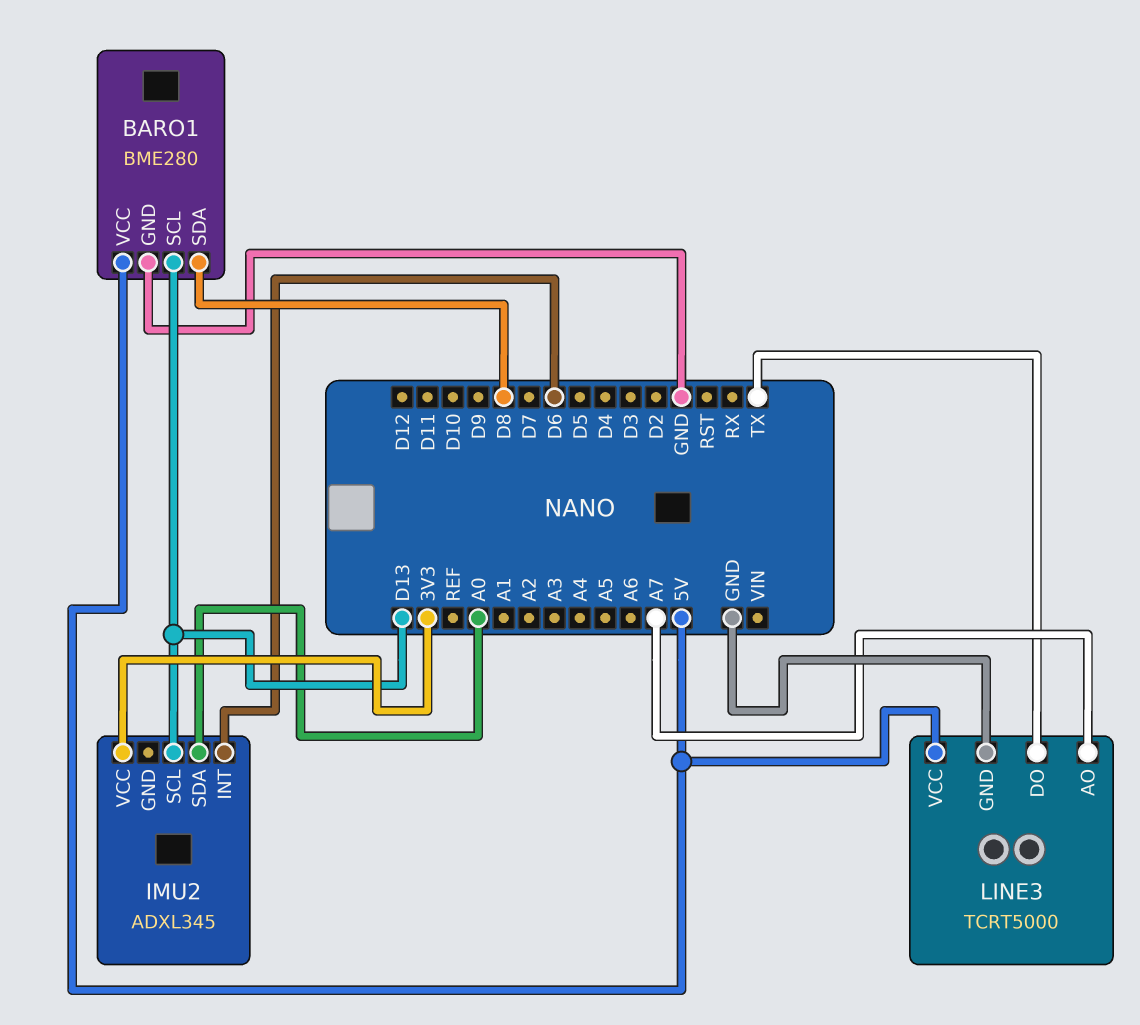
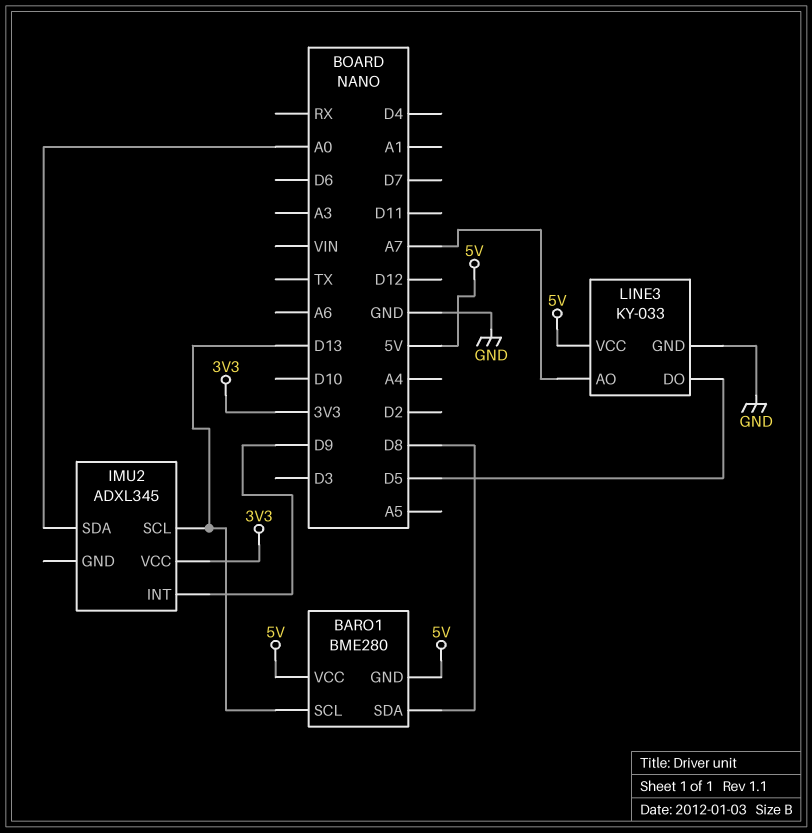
BARO1 pin GND: GND -> 5V
IMU2 pin INT: D6 -> D9
LINE3: TCRT5000 -> KY-033
LINE3 pin DO: TX -> D5

